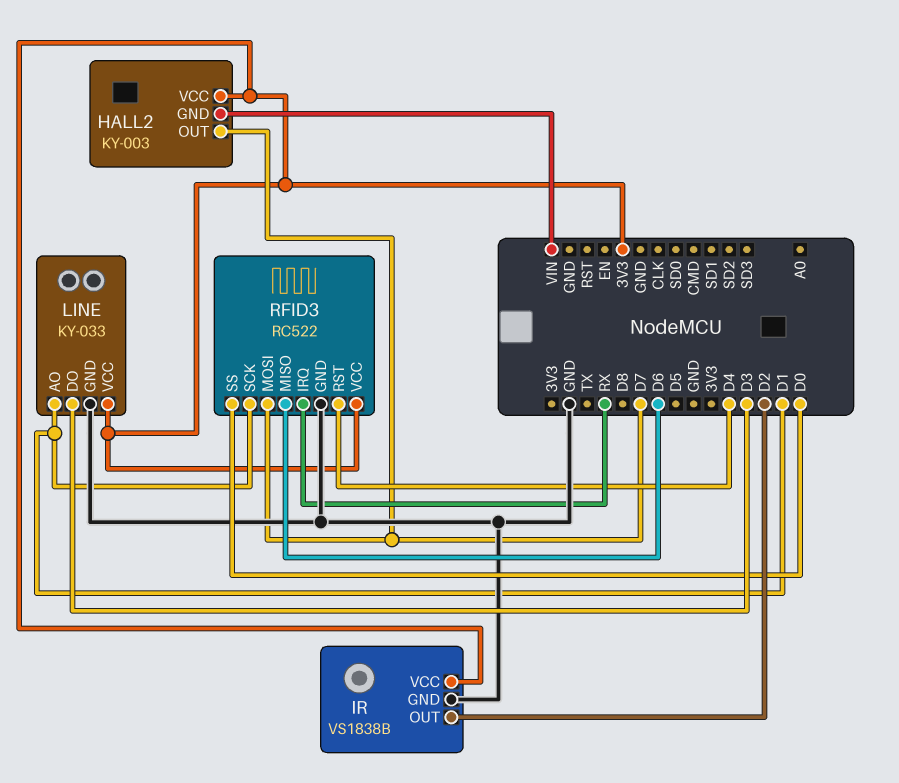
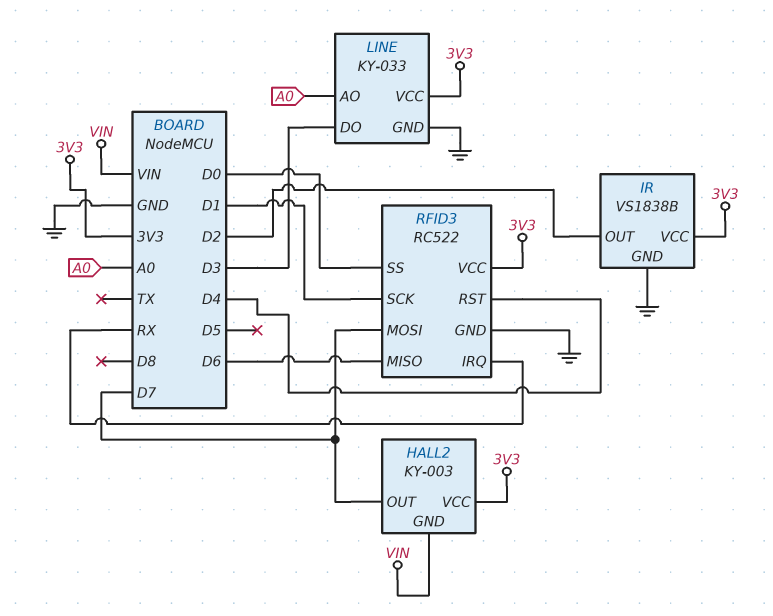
LINE pin AO: D1 -> A0

